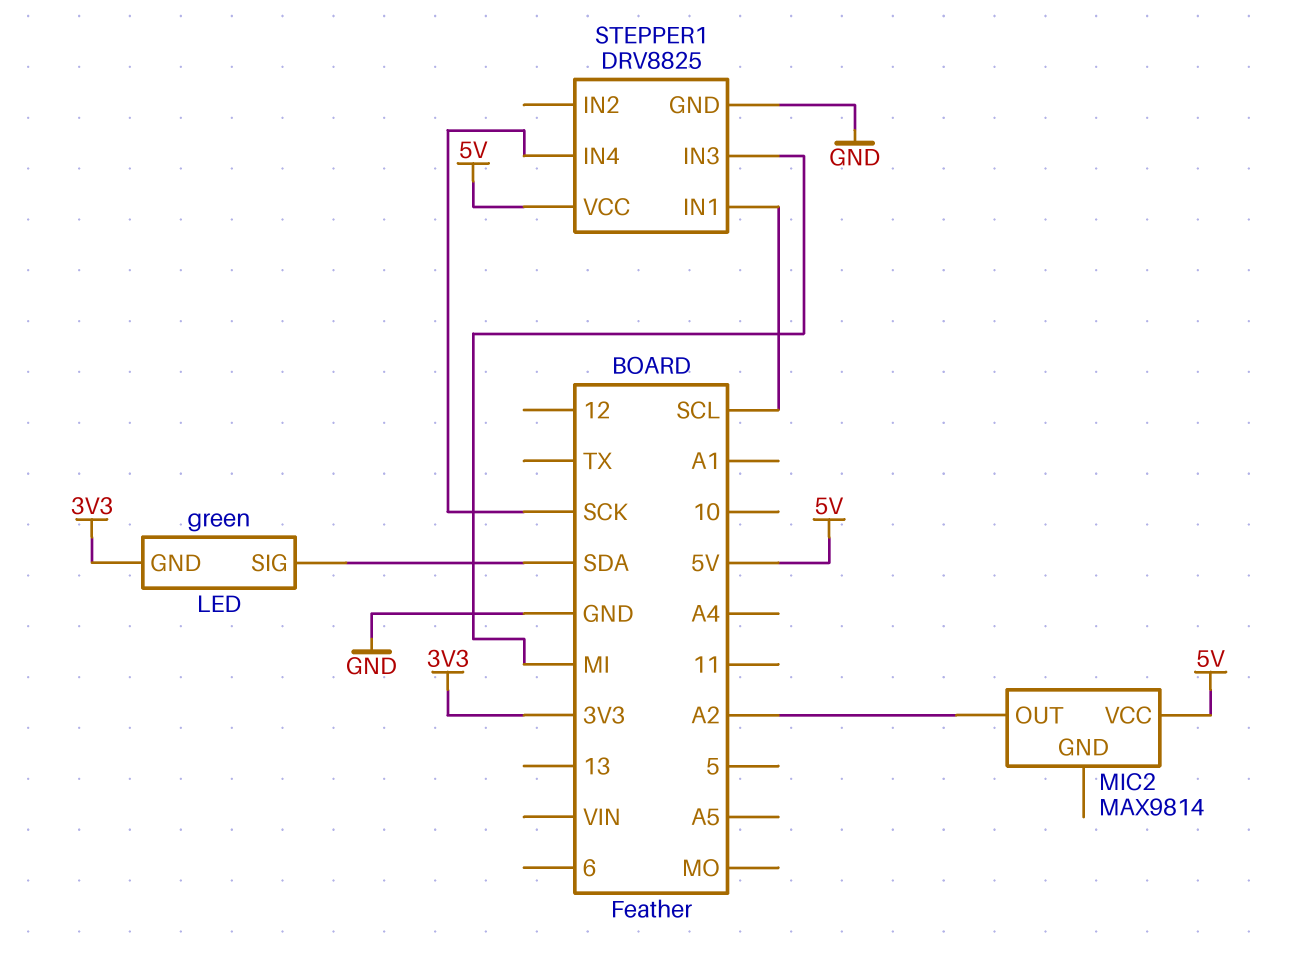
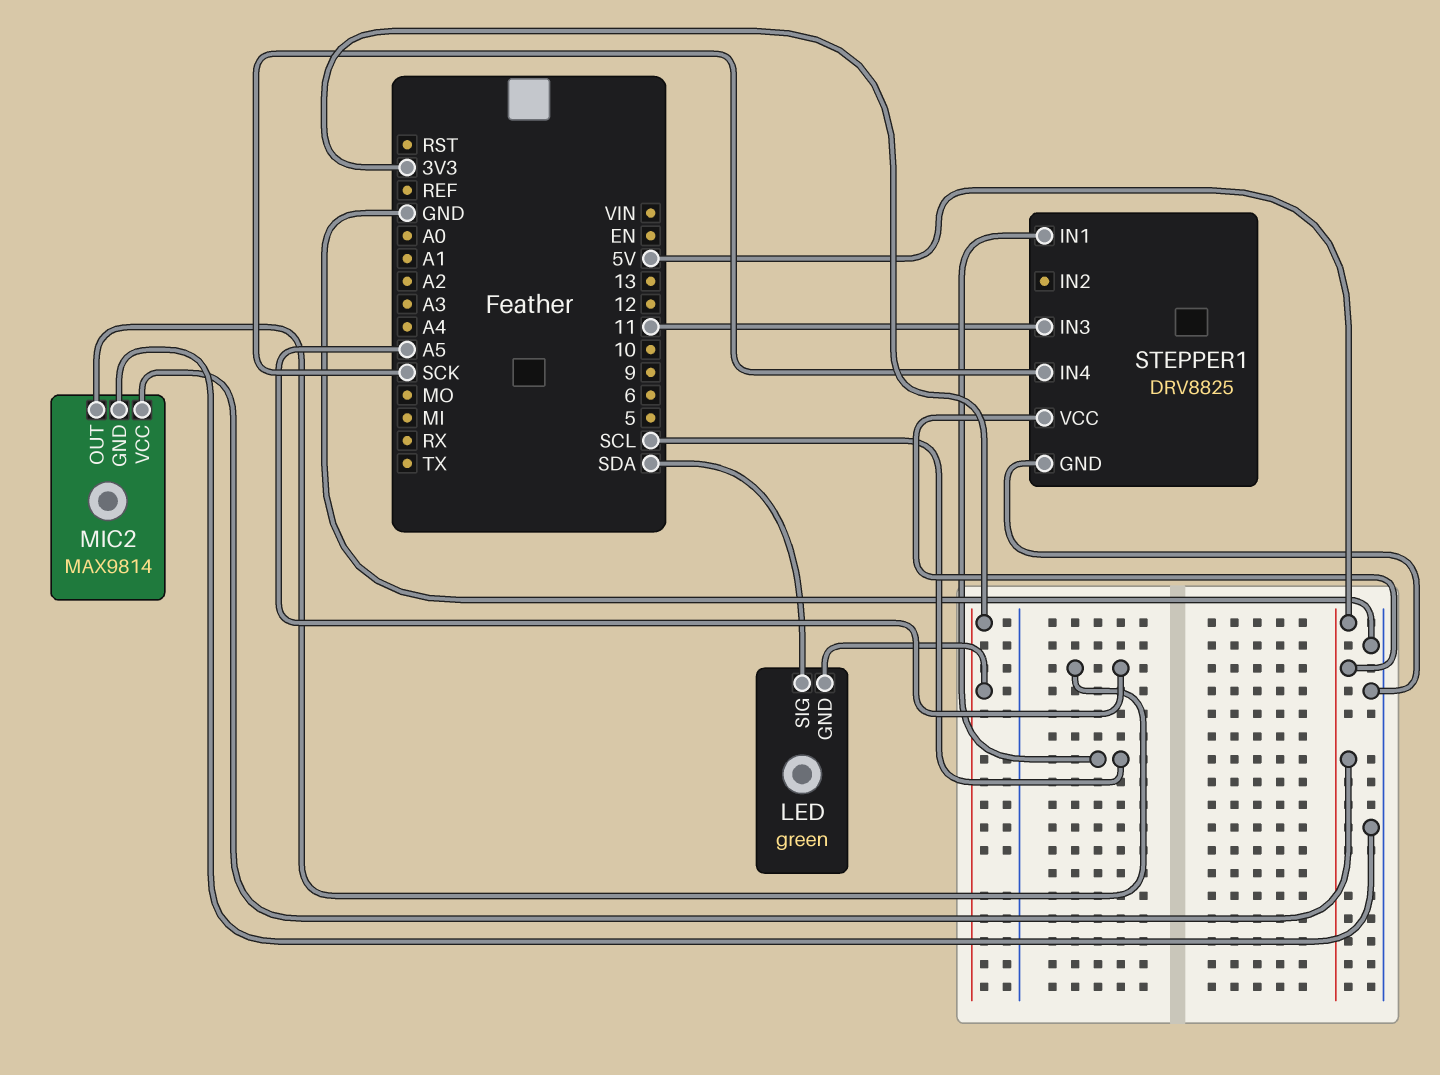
MIC2 pin GND: none -> GND
MIC2 pin OUT: A2 -> A5
STEPPER1 pin IN3: MI -> 11

